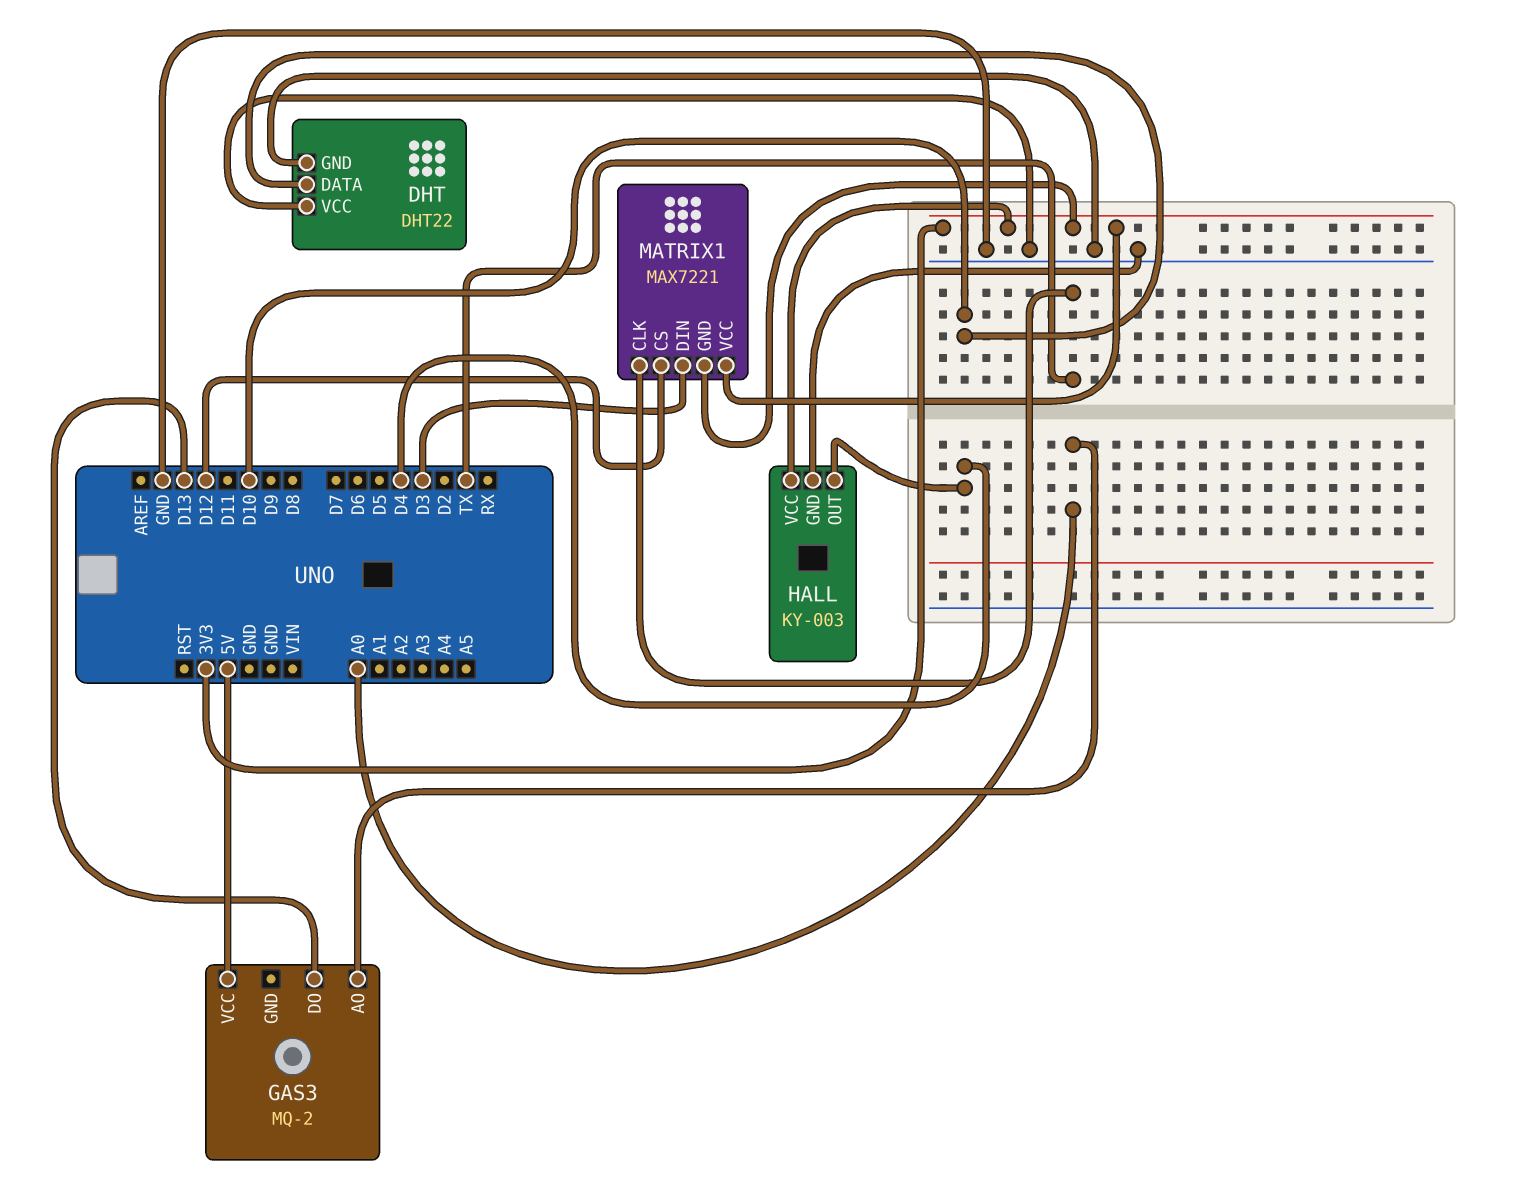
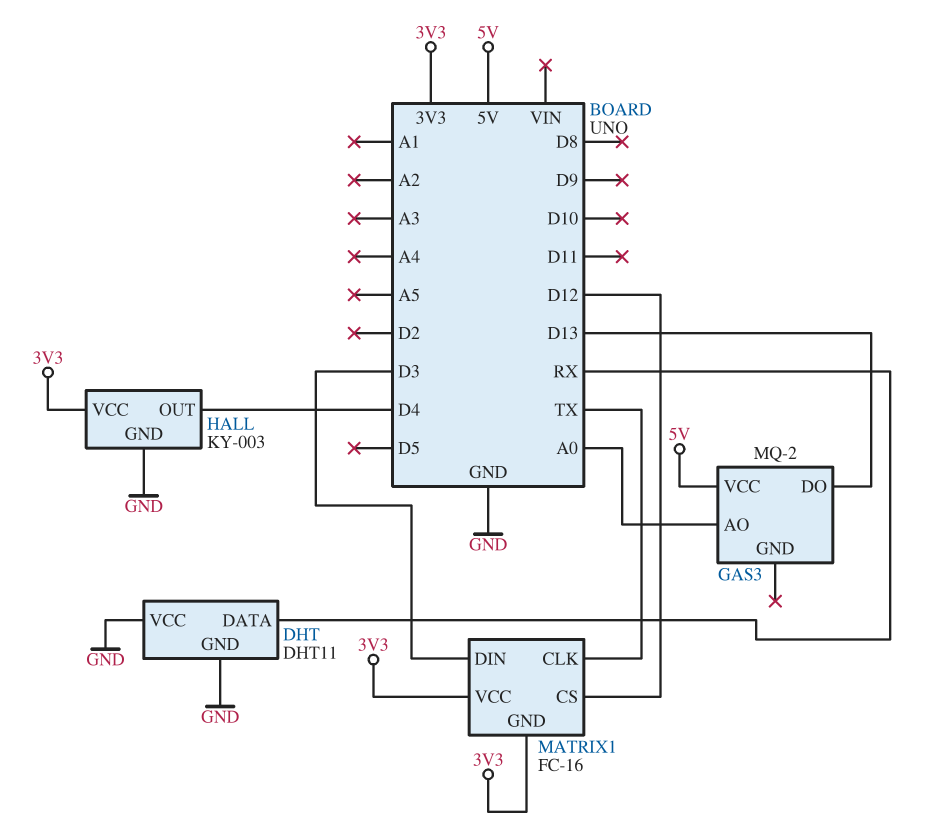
DHT: DHT22 -> DHT11
DHT pin DATA: D10 -> RX
MATRIX1: MAX7221 -> FC-16

